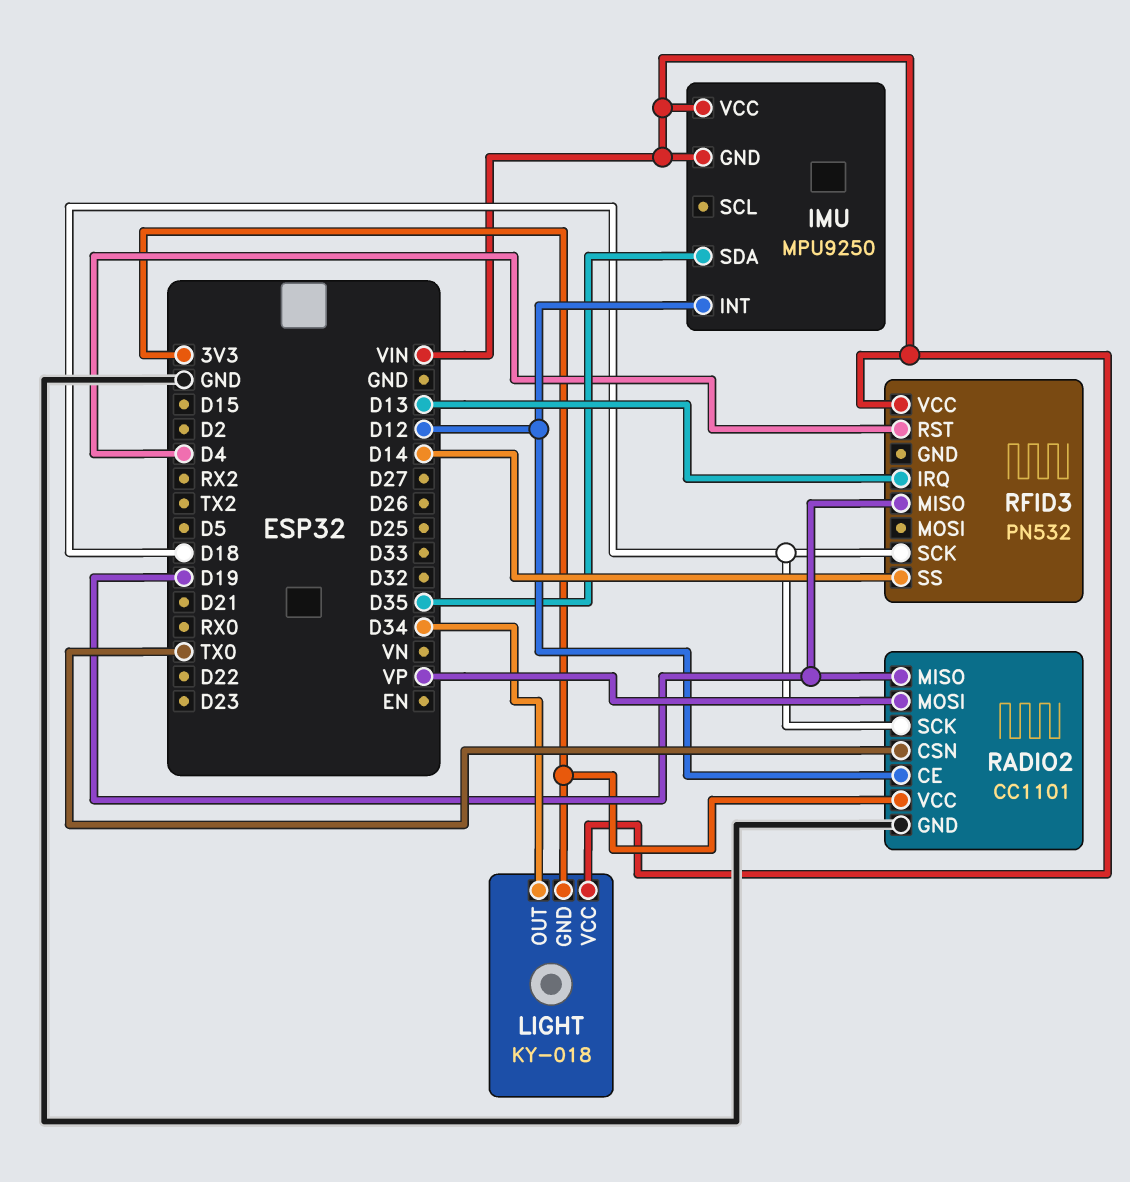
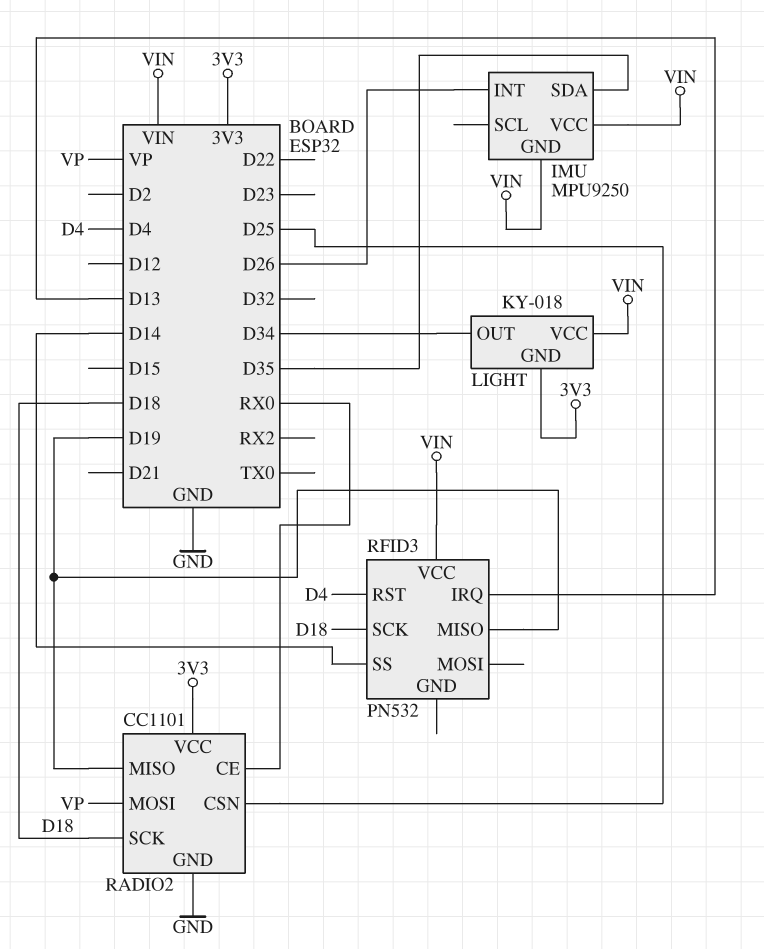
IMU pin INT: D12 -> D26
RADIO2 pin CE: D12 -> RX0
RADIO2 pin CSN: TX0 -> D25

